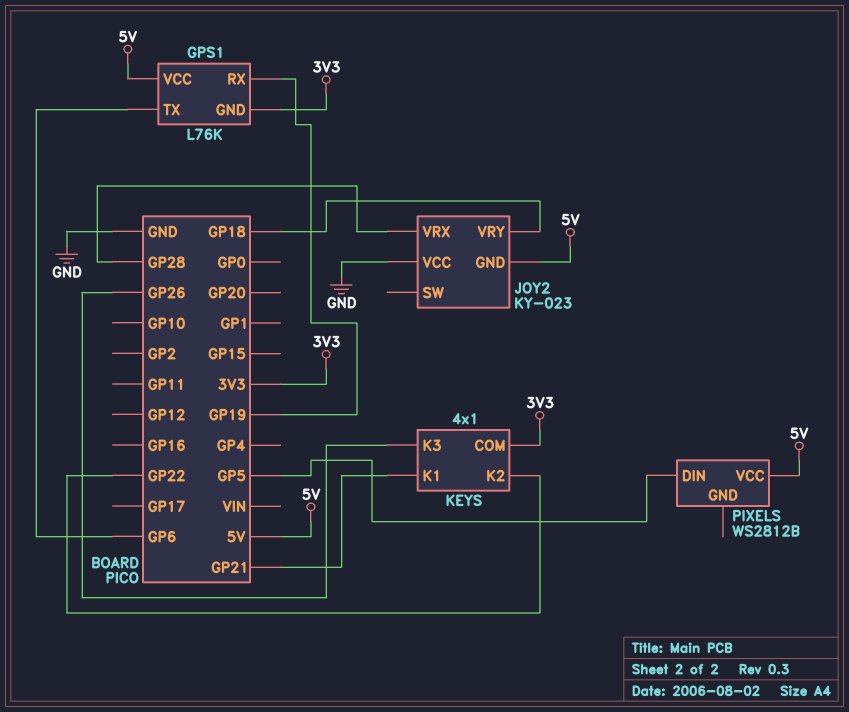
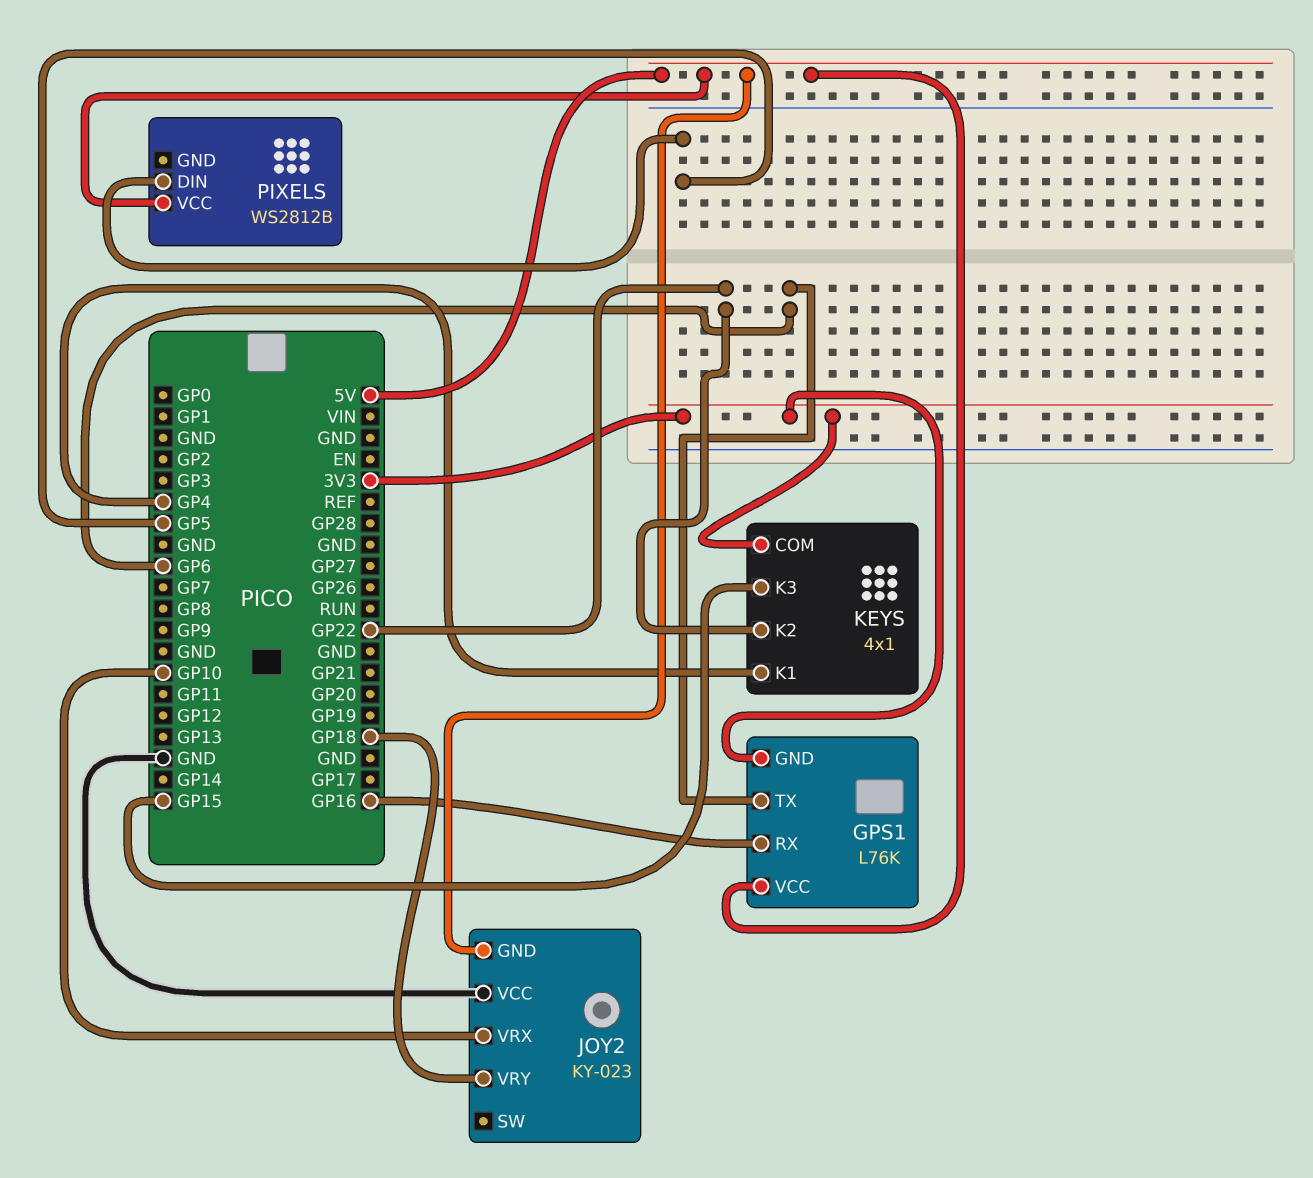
GPS1 pin RX: GP19 -> GP16
JOY2 pin VRX: GP28 -> GP10
KEYS pin K1: GP21 -> GP4
KEYS pin K3: GP26 -> GP15

